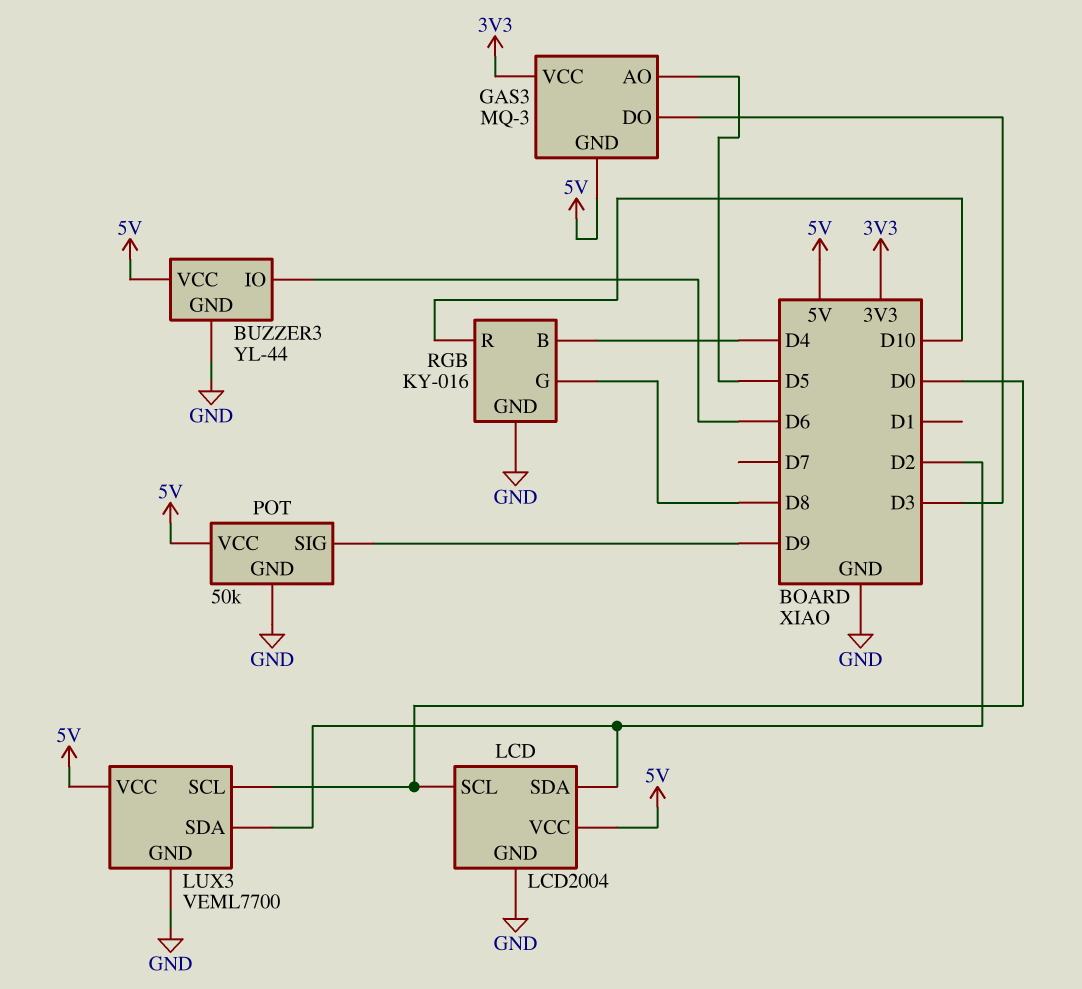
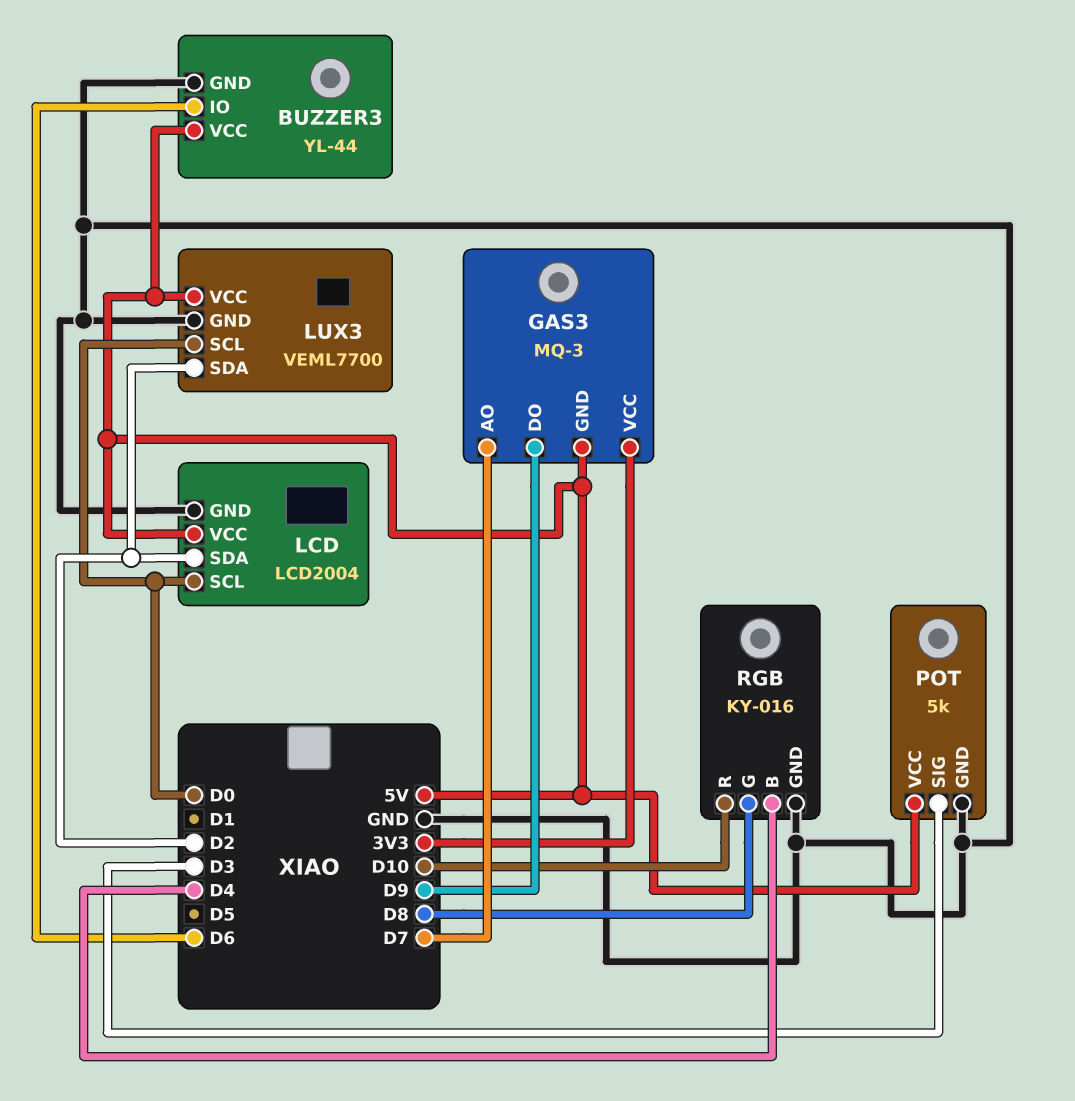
GAS3 pin AO: D5 -> D7
GAS3 pin DO: D3 -> D9
POT: 50k -> 5k
POT pin SIG: D9 -> D3

